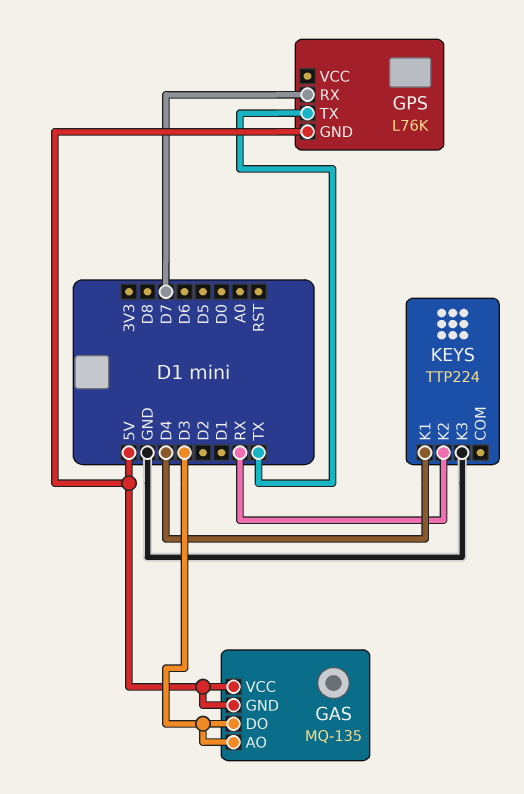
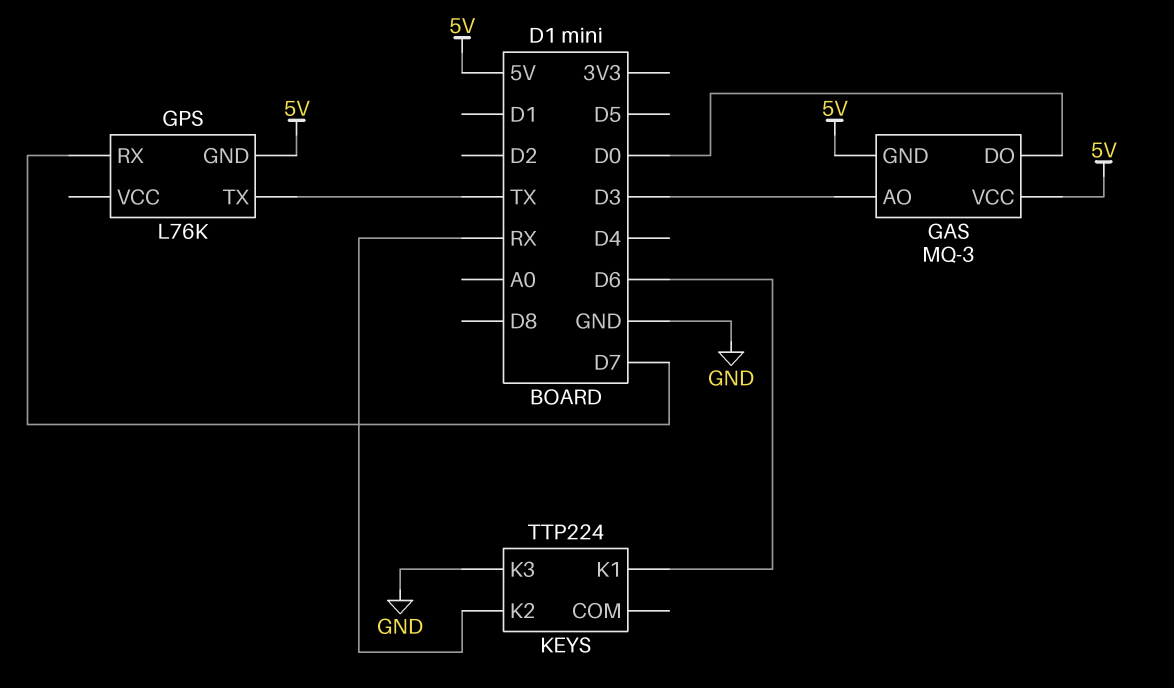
GAS: MQ-135 -> MQ-3
GAS pin DO: D3 -> D0
KEYS pin K1: D4 -> D6

